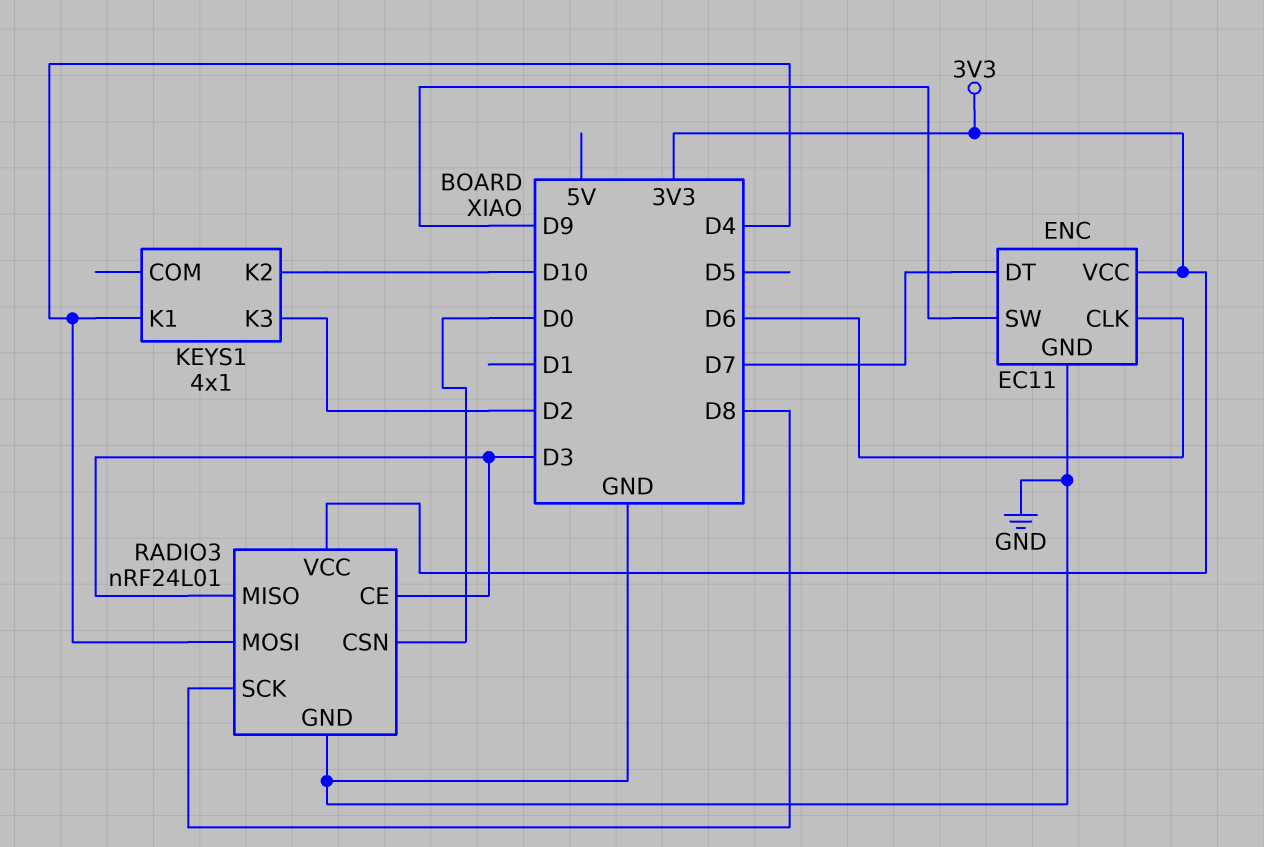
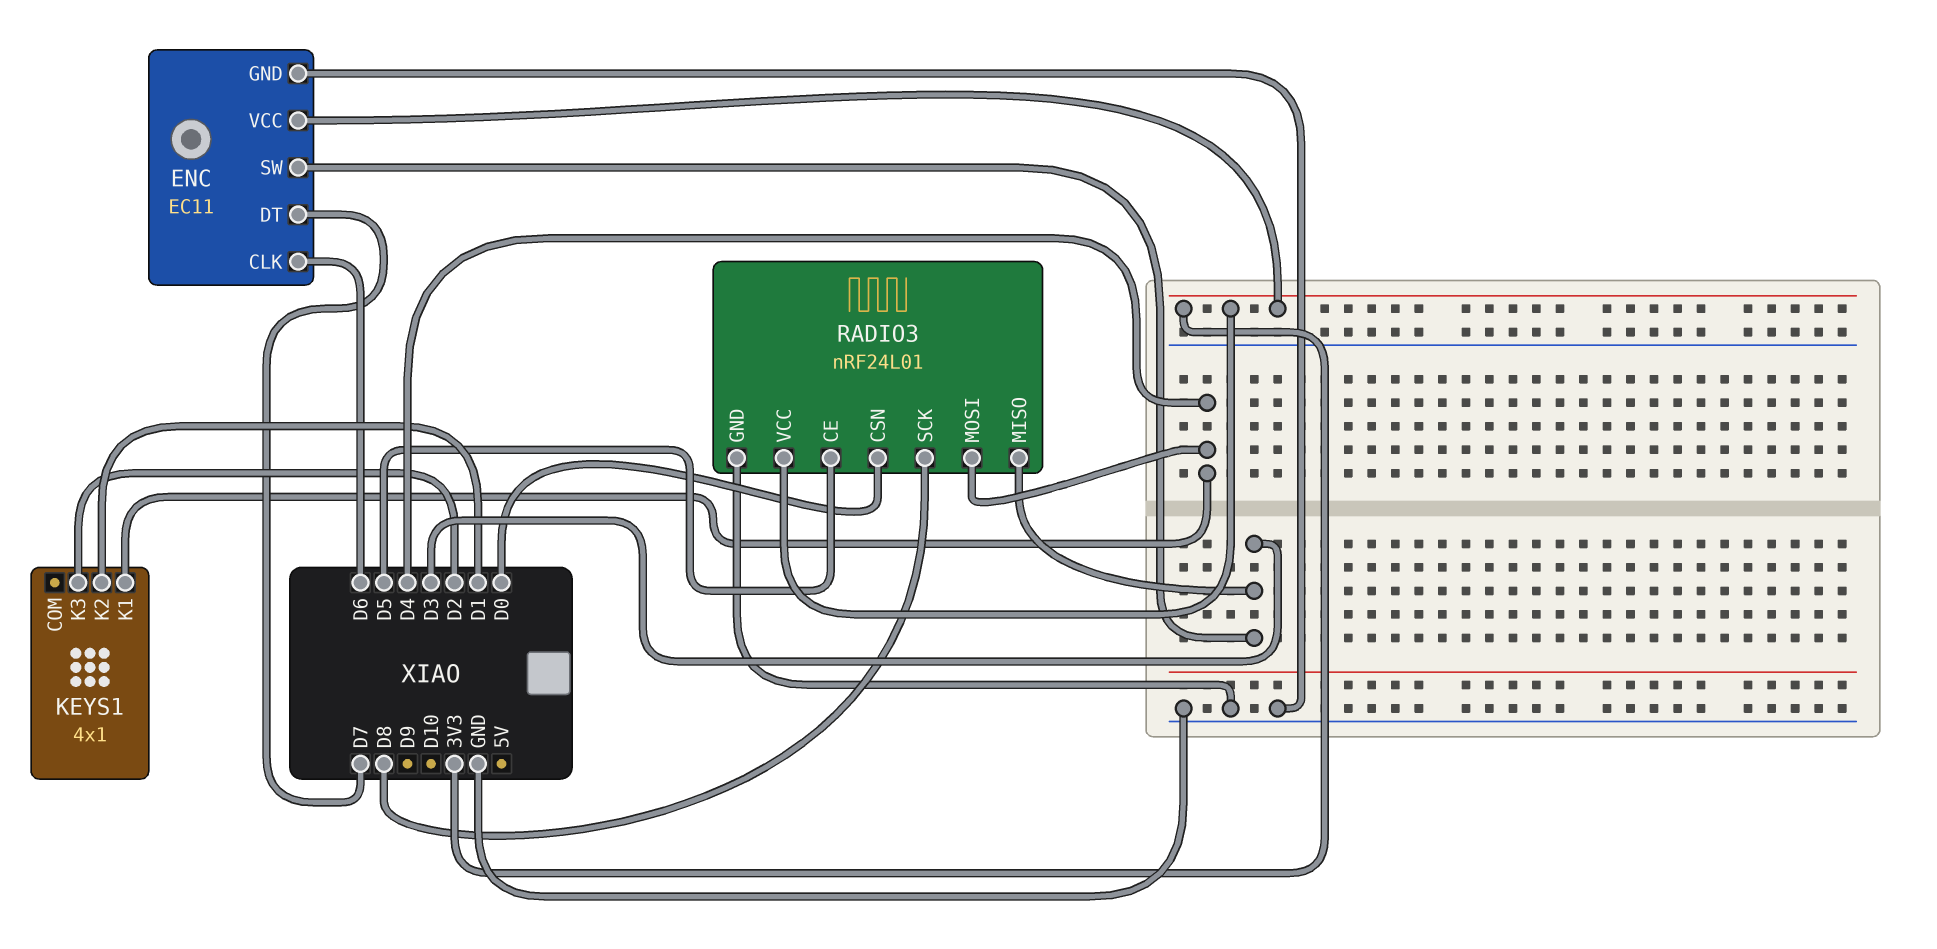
ENC pin SW: D9 -> D3
KEYS1 pin K2: D10 -> D1
RADIO3 pin CE: D3 -> D5

